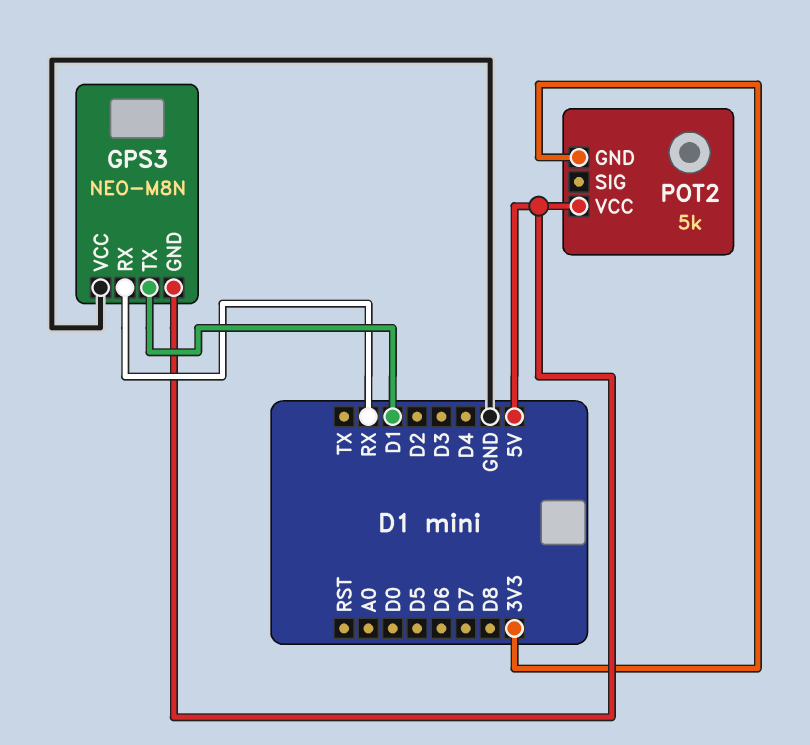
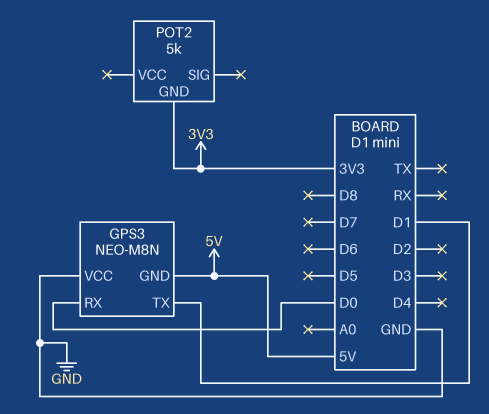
GPS3 pin RX: RX -> D0
POT2 pin VCC: 5V -> none

